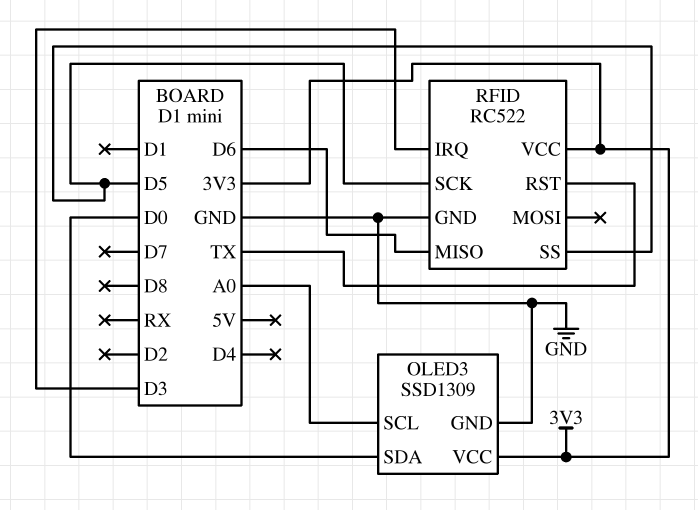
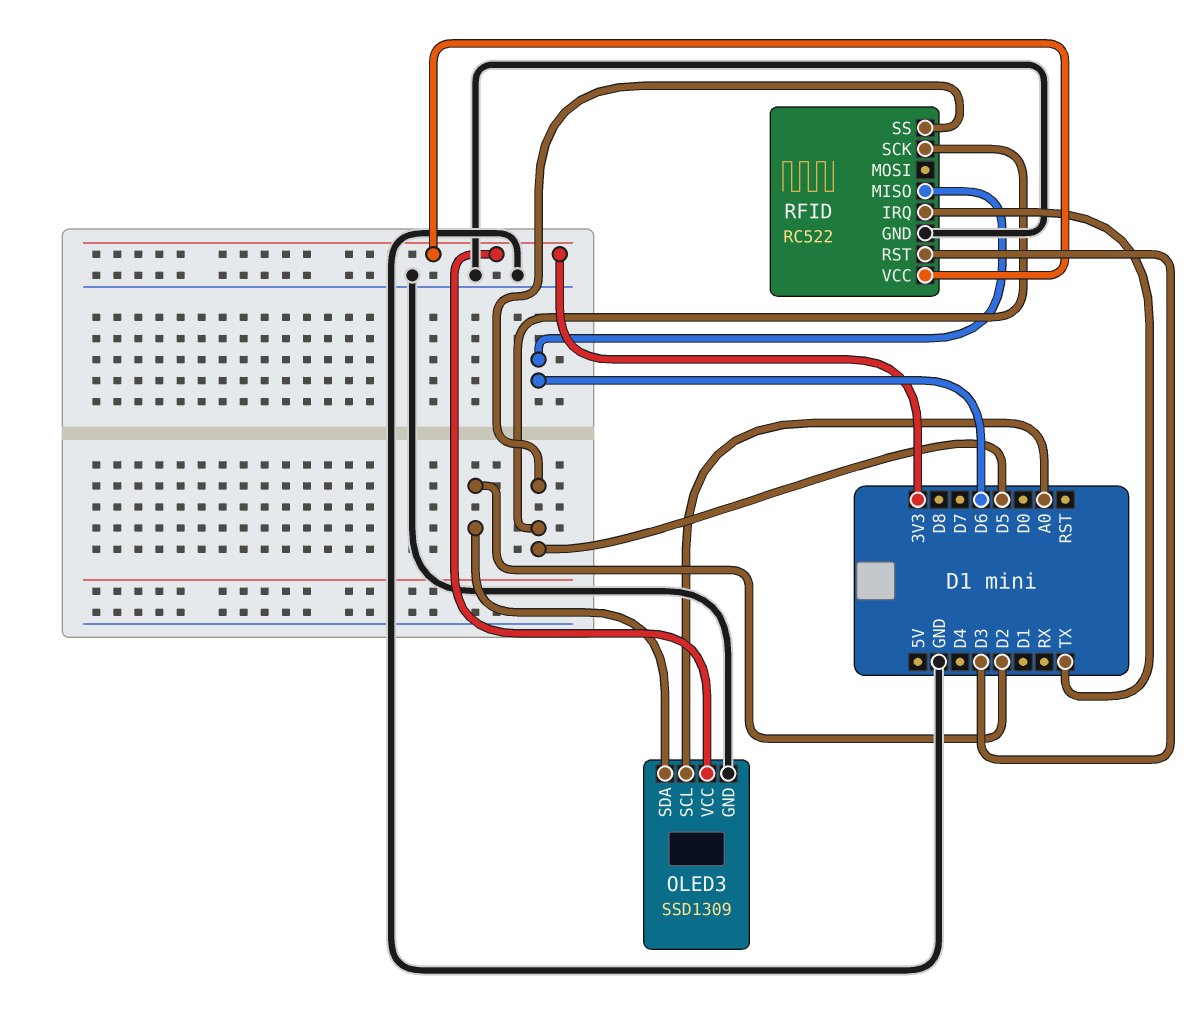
OLED3 pin SDA: D0 -> D2
RFID pin IRQ: D3 -> TX
RFID pin RST: TX -> D3

